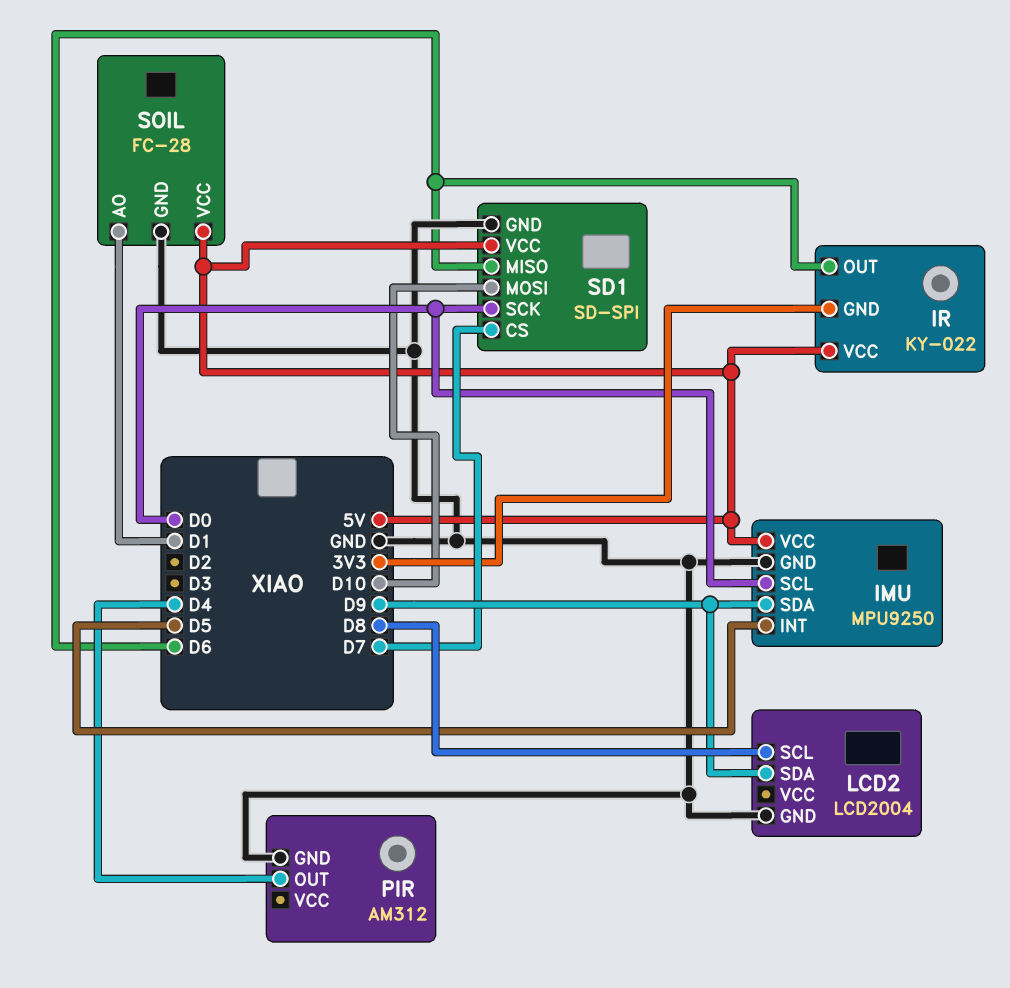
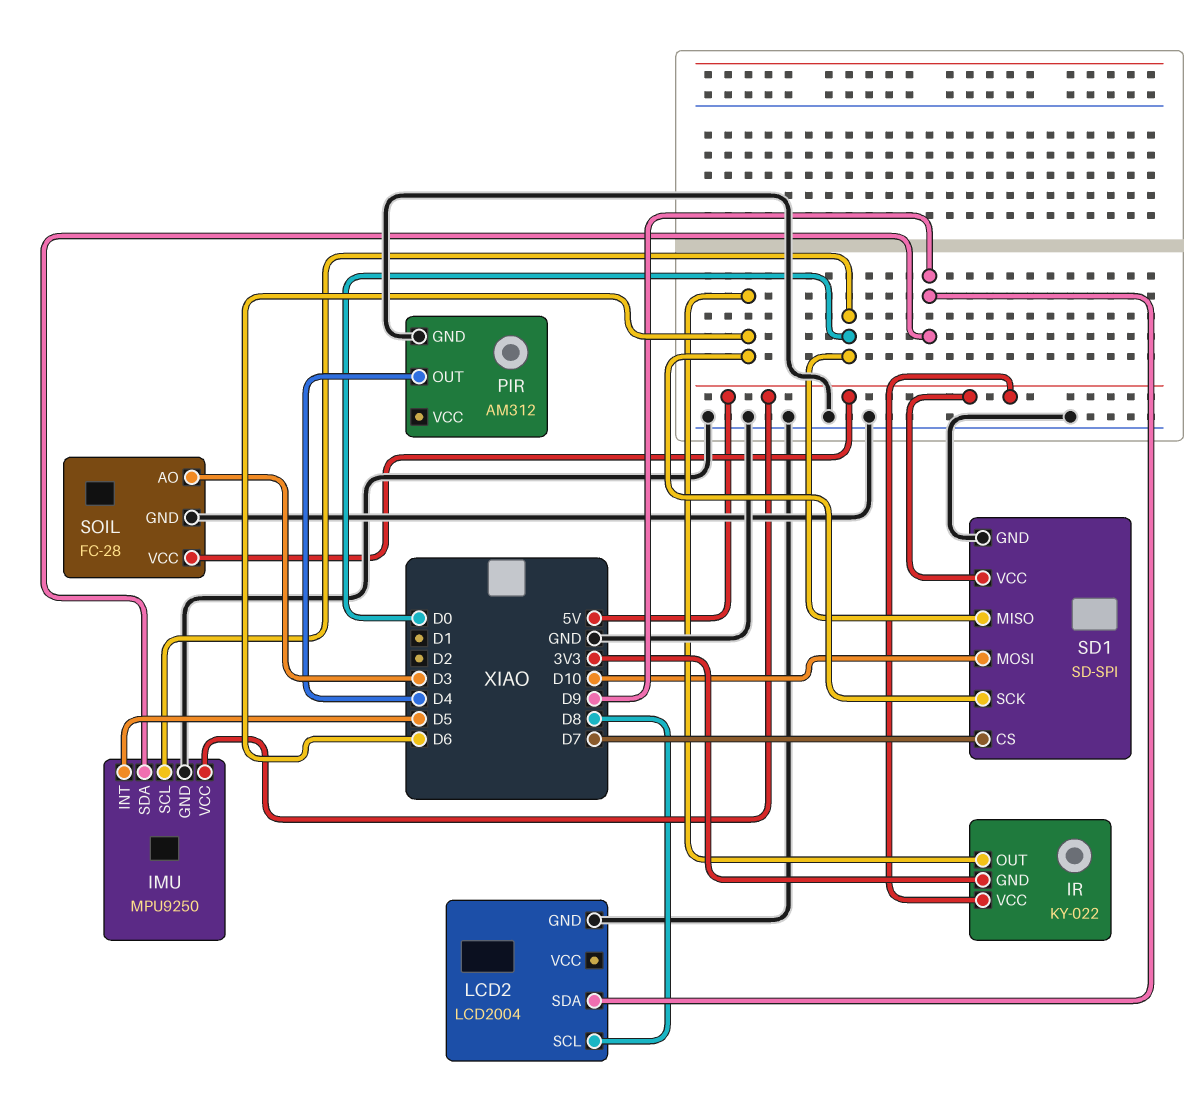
SD1 pin MISO: D6 -> D0
SD1 pin SCK: D0 -> D6
SOIL pin AO: D1 -> D3

